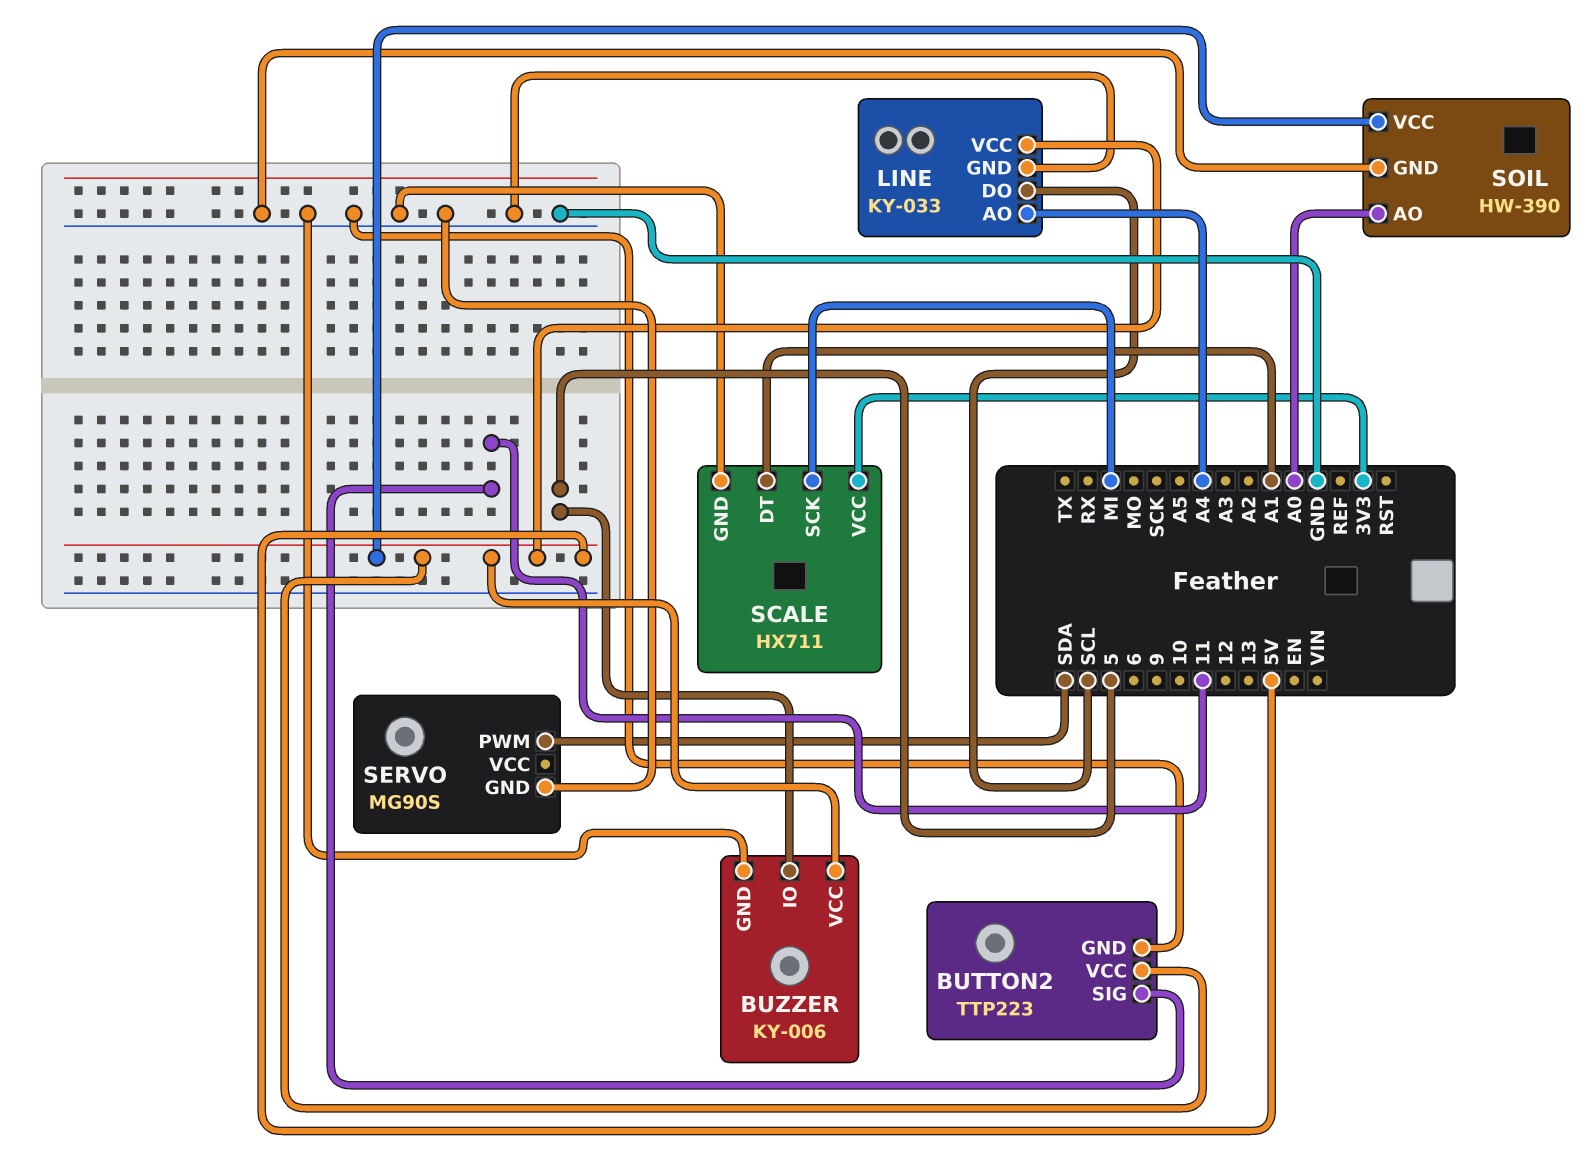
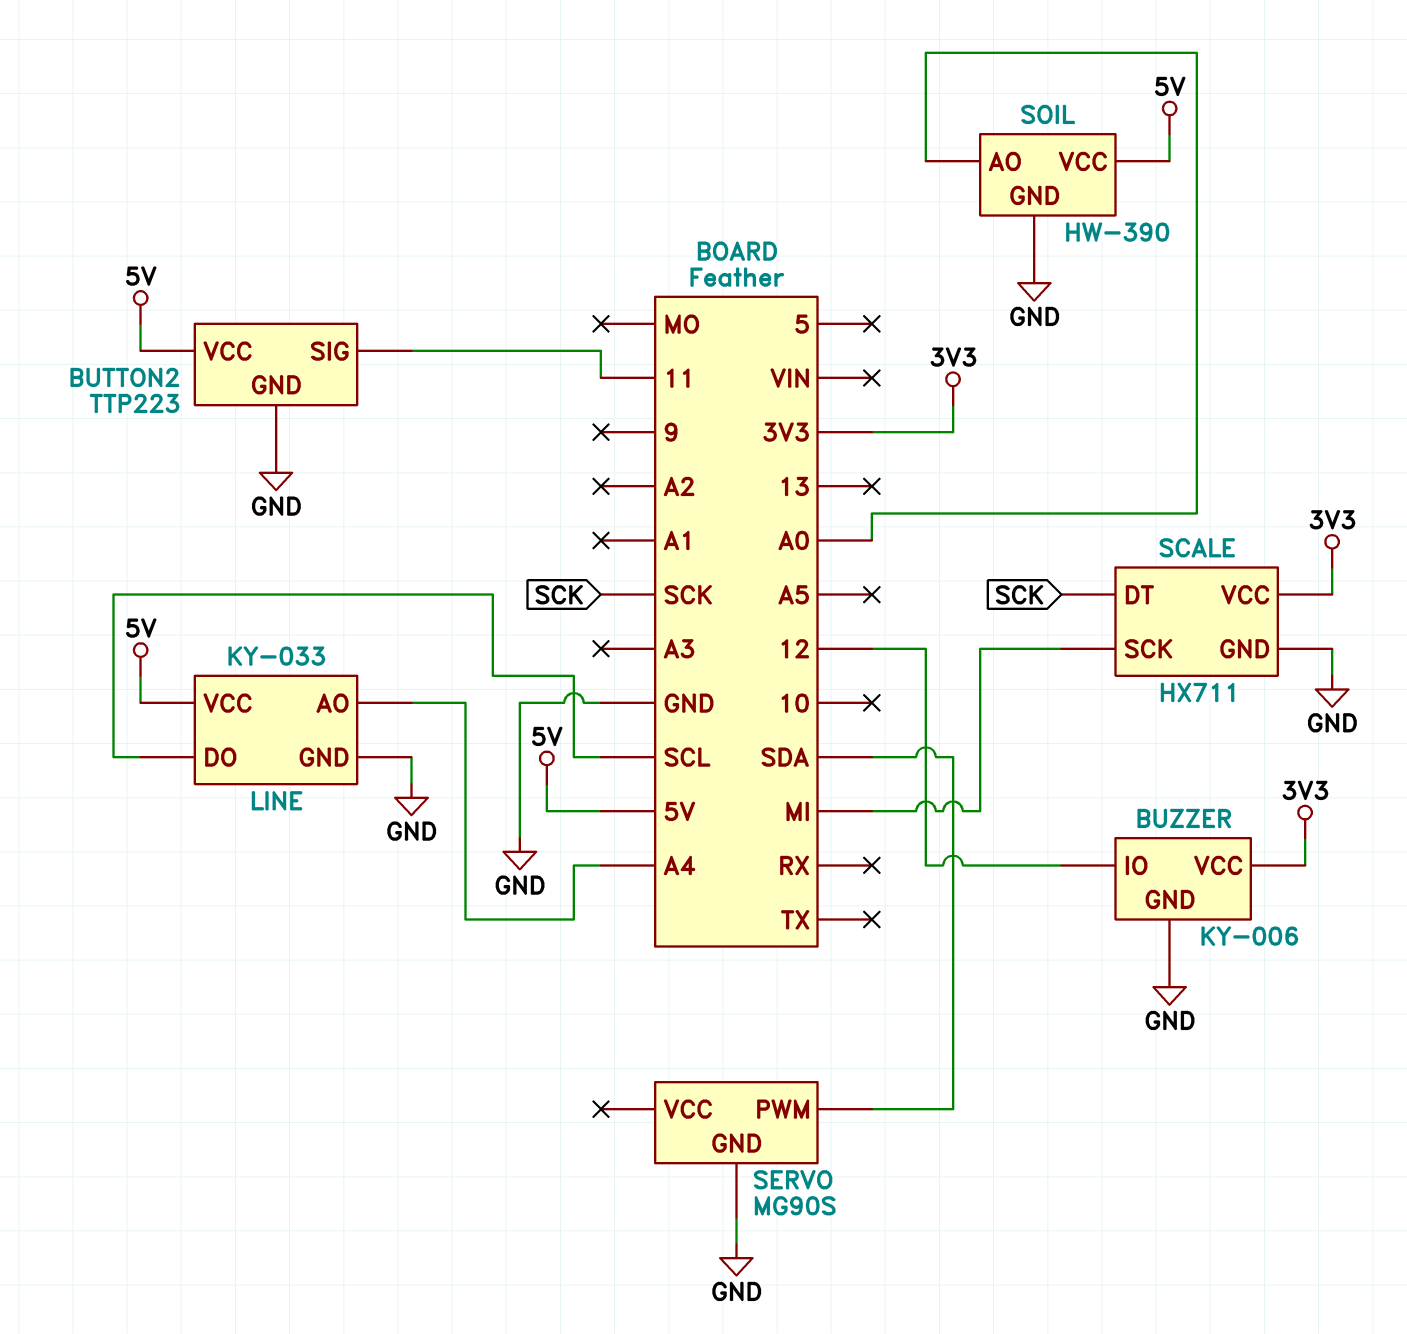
BUZZER pin IO: 5 -> 12
BUZZER pin VCC: 5V -> 3V3
SCALE pin DT: A1 -> SCK

